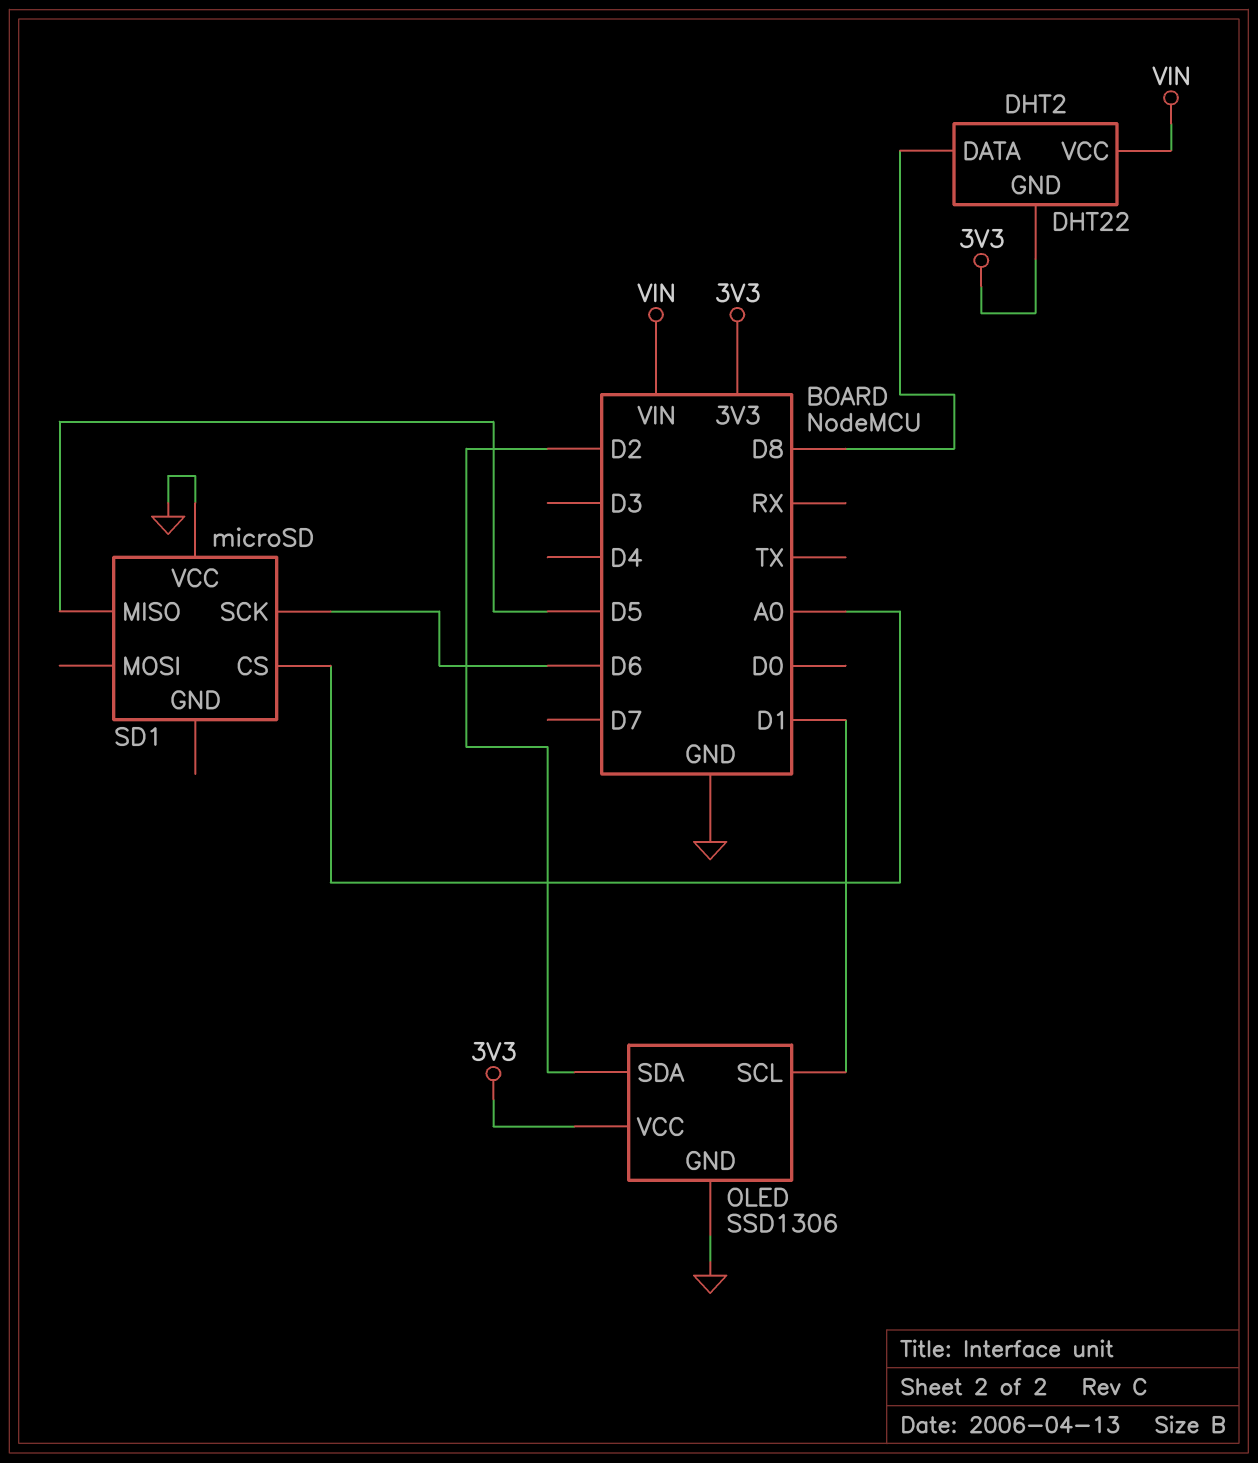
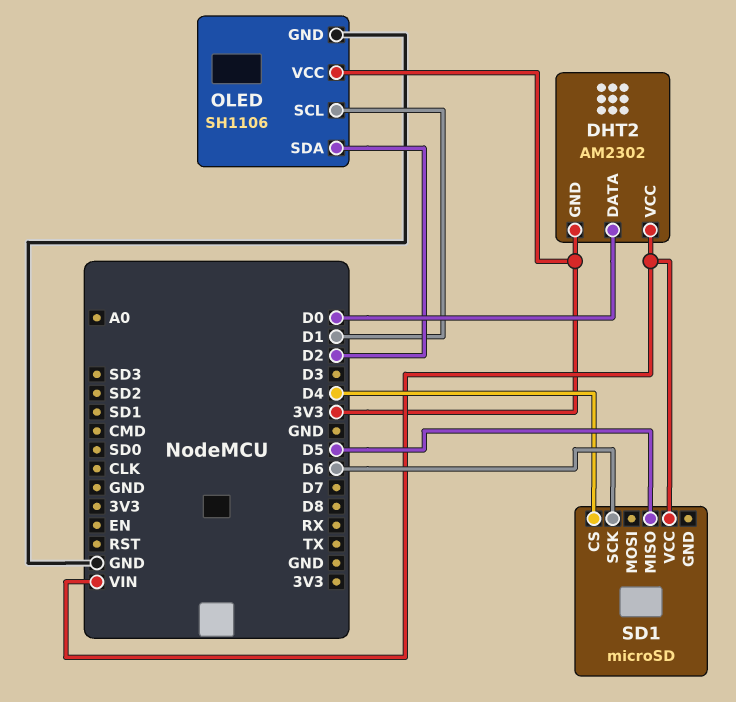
DHT2: DHT22 -> AM2302
DHT2 pin DATA: D8 -> D0
OLED: SSD1306 -> SH1106
SD1 pin CS: A0 -> D4
SD1 pin VCC: GND -> VIN

